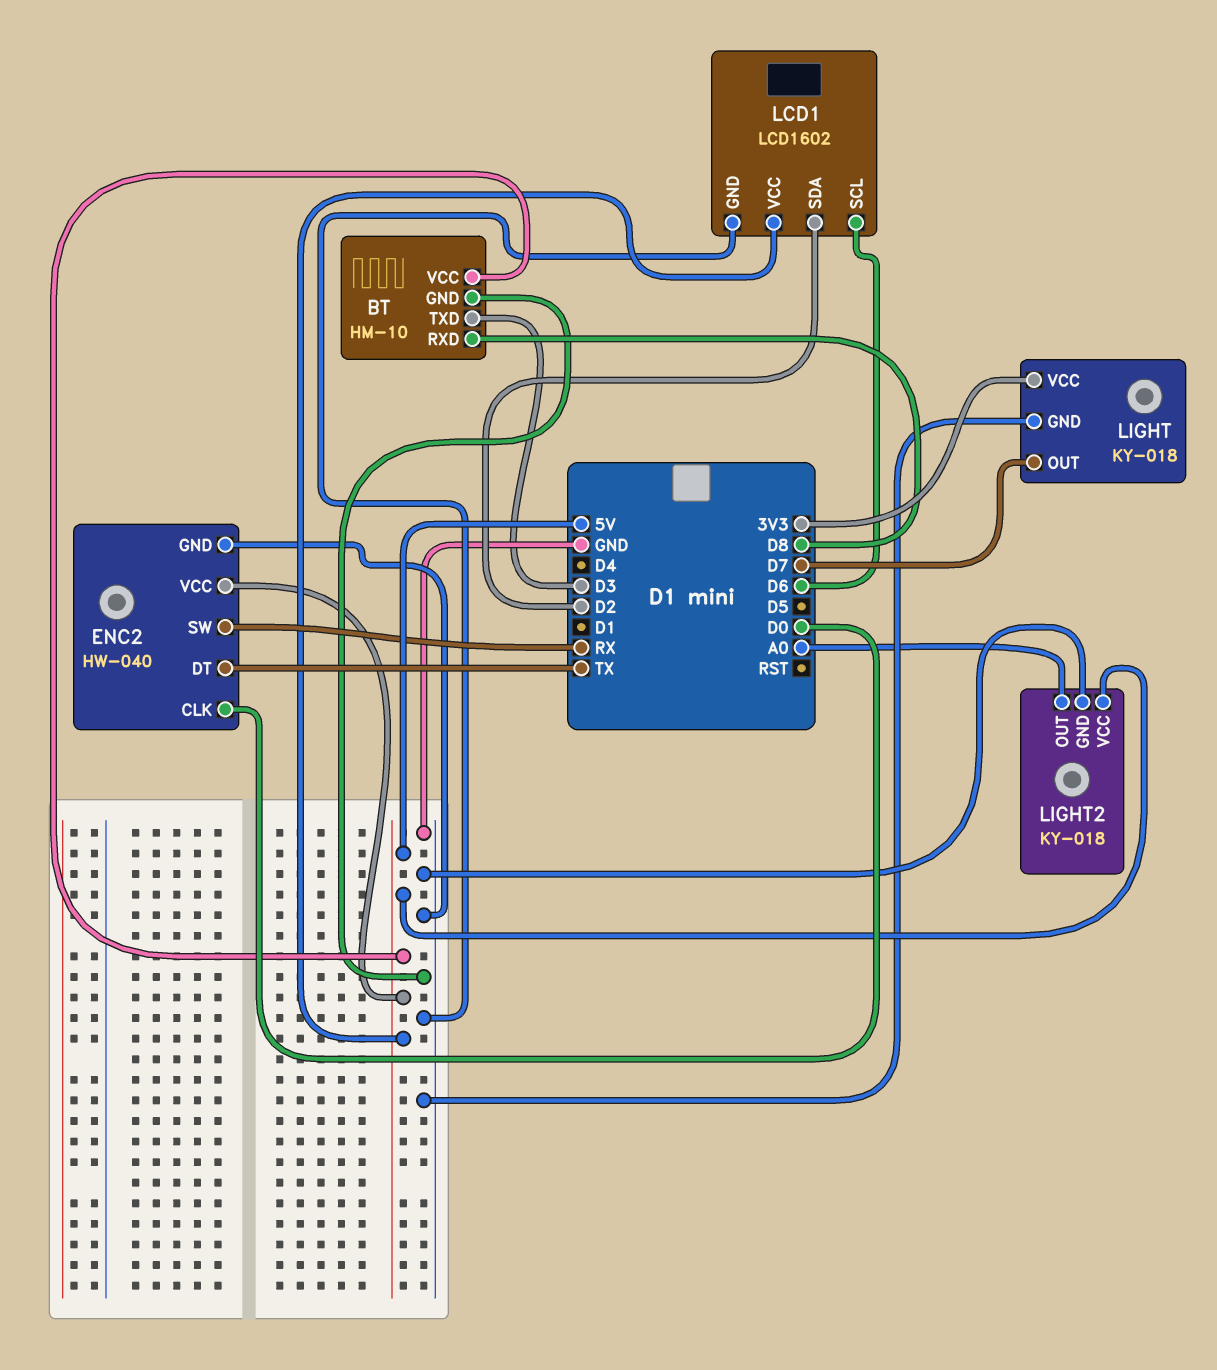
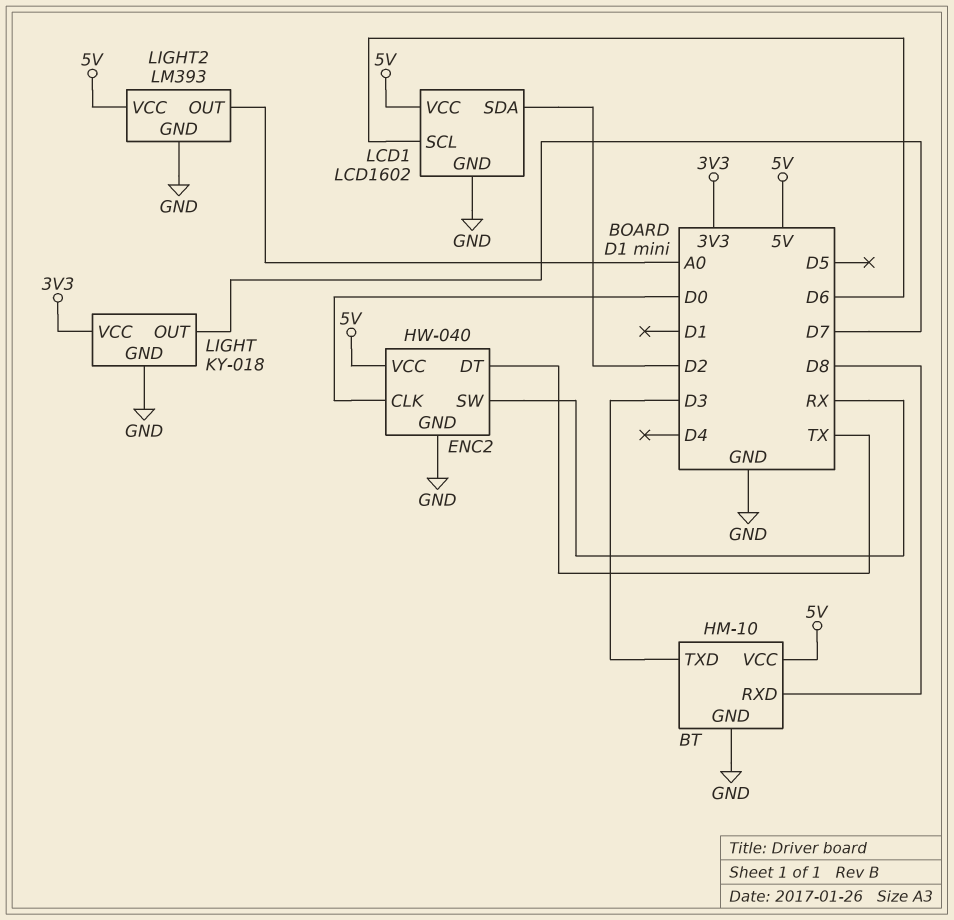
LIGHT2: KY-018 -> LM393

